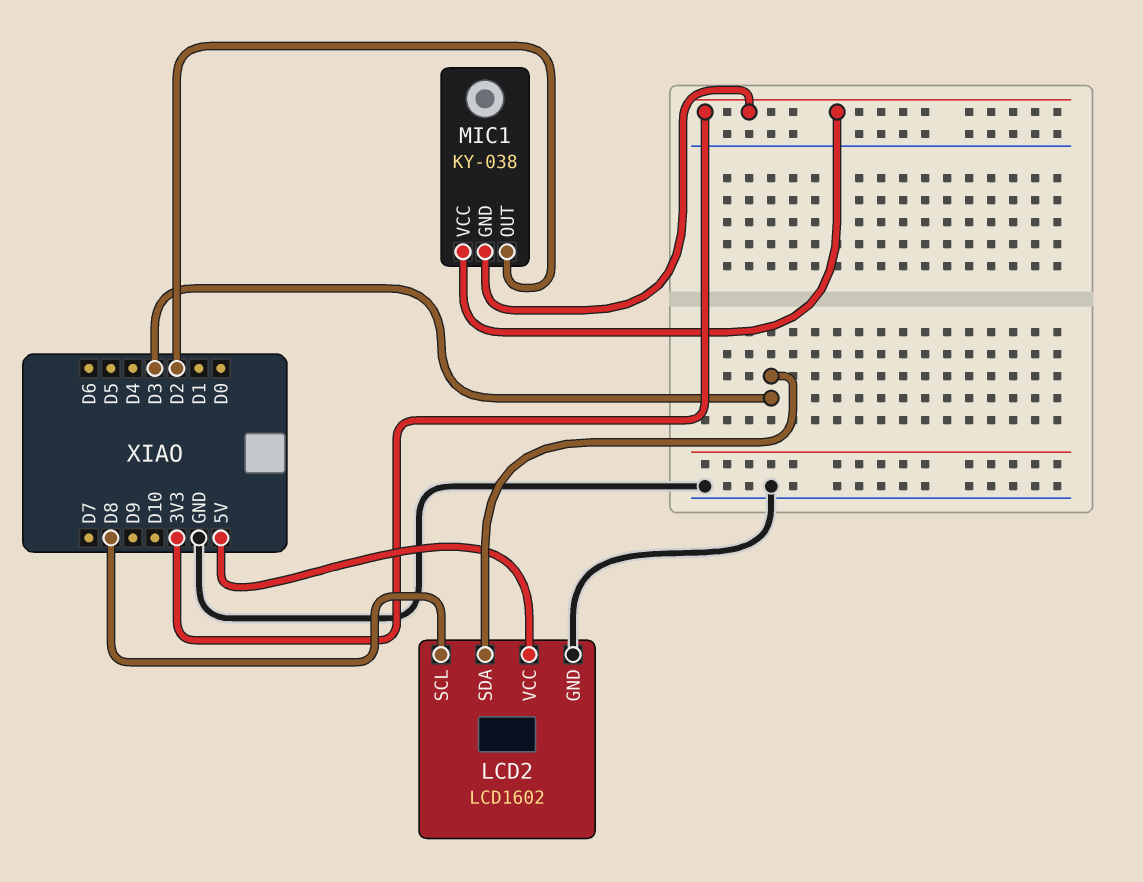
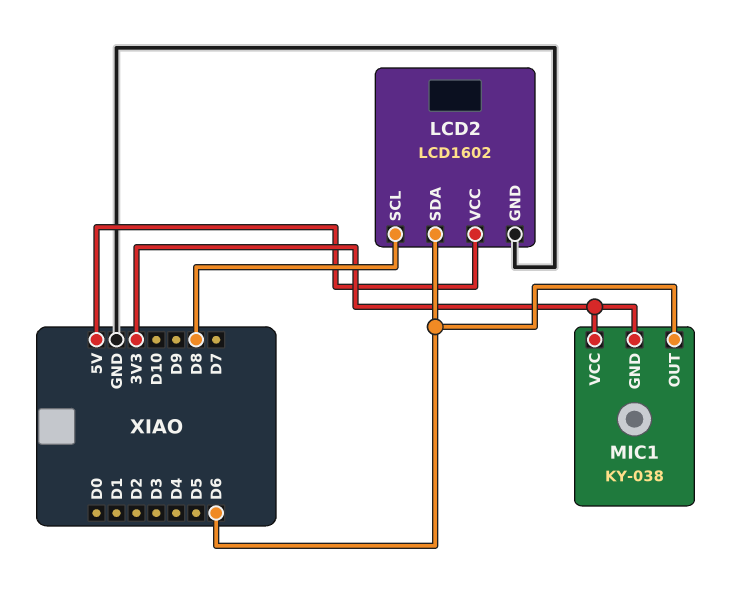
LCD2 pin SDA: D3 -> D6
MIC1 pin OUT: D2 -> D6

